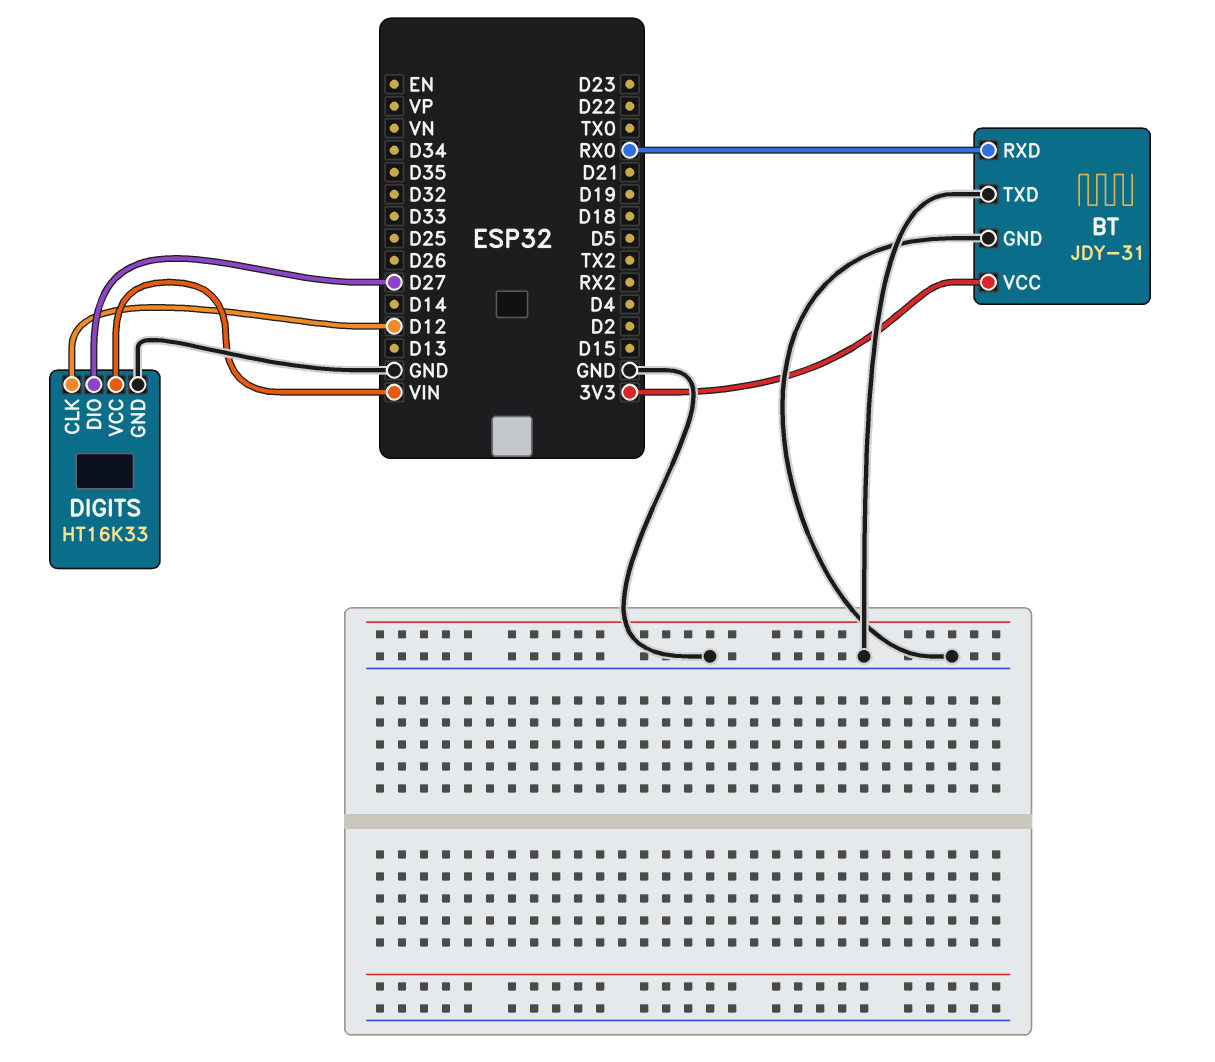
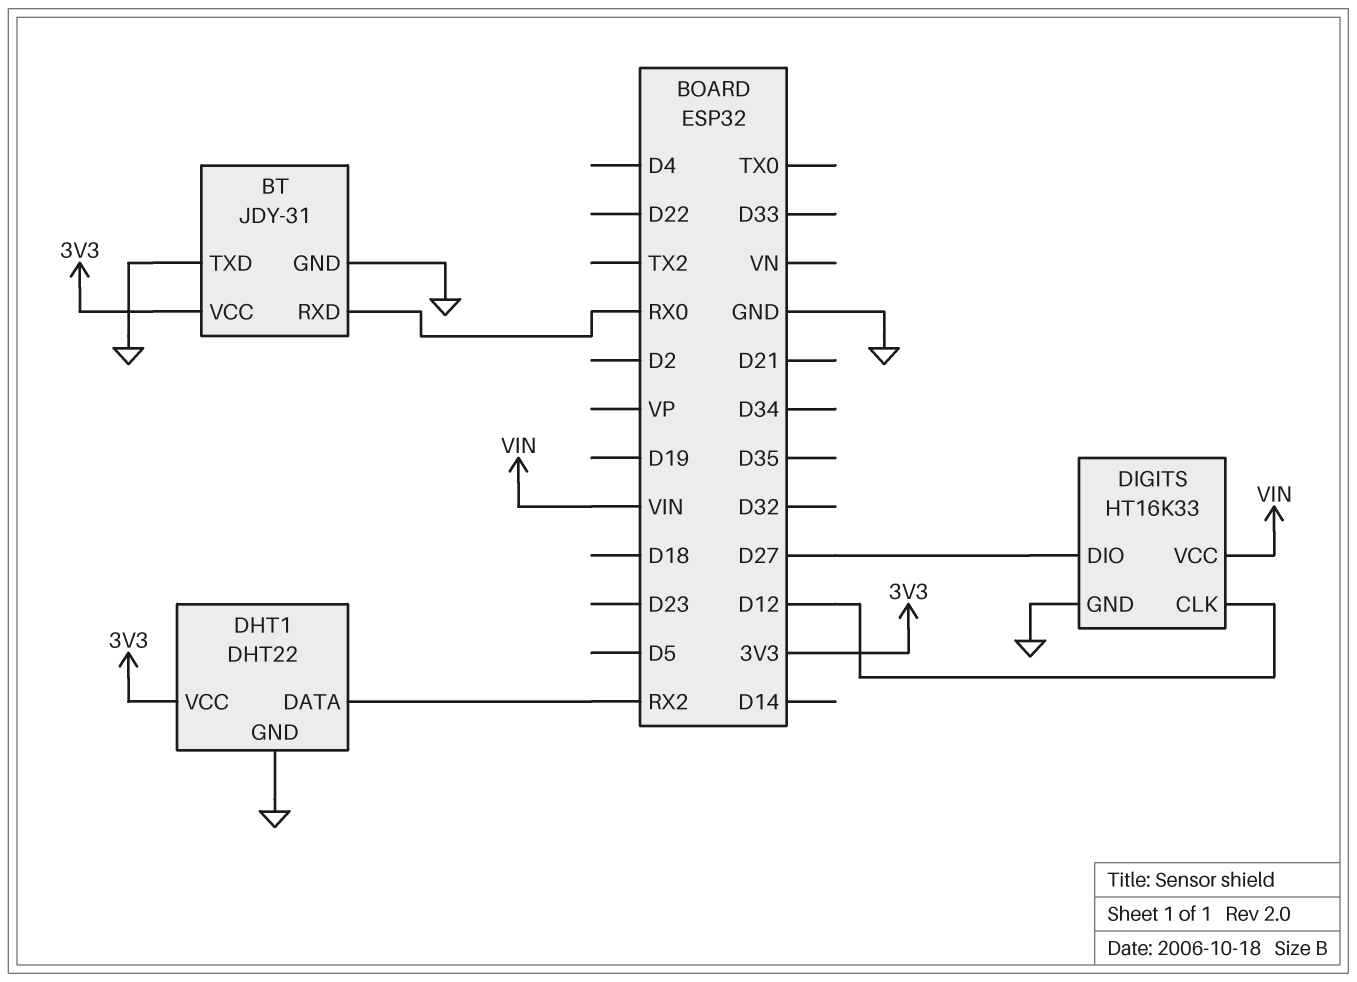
DHT1: none -> DHT22
DHT1 pin DATA: none -> RX2
DHT1 pin GND: none -> GND
DHT1 pin VCC: none -> 3V3

